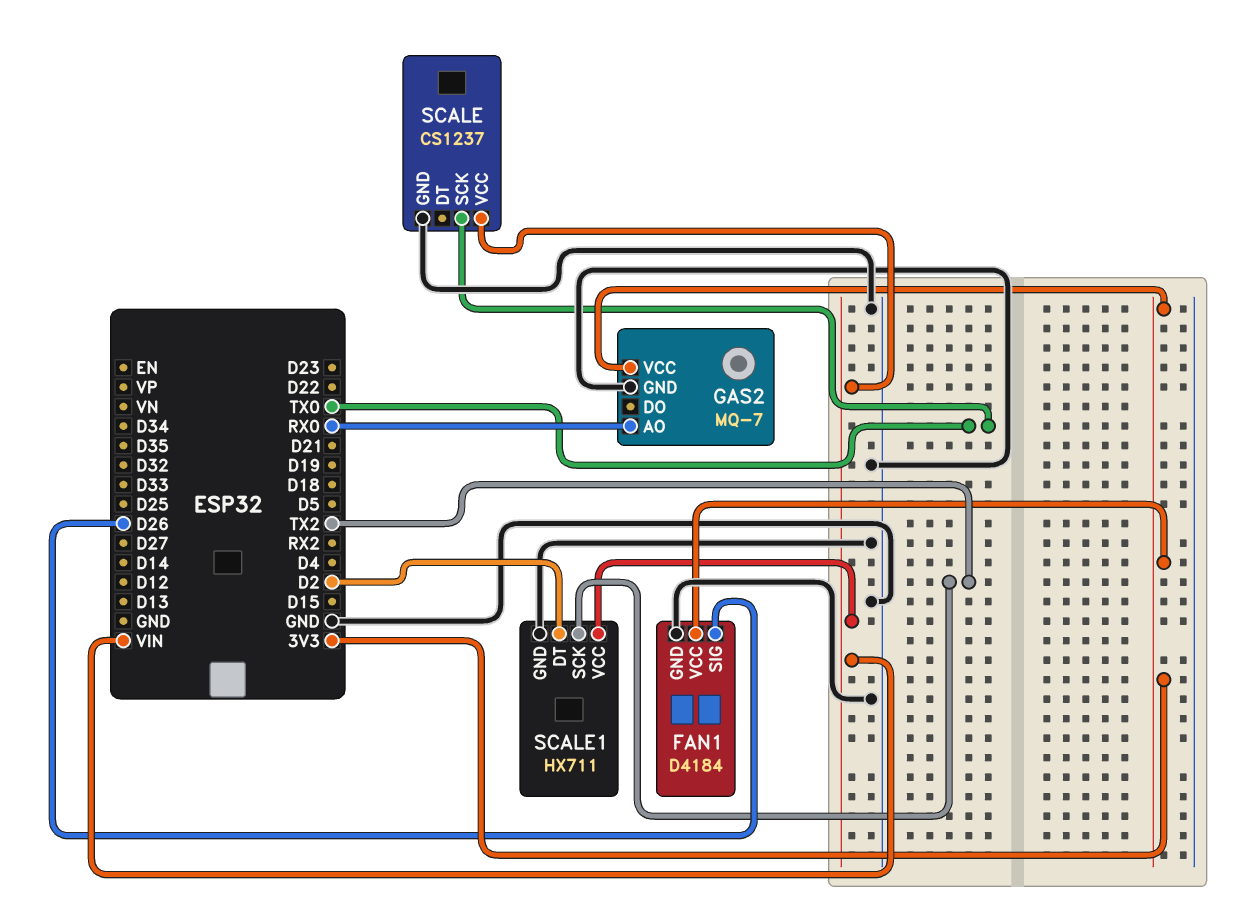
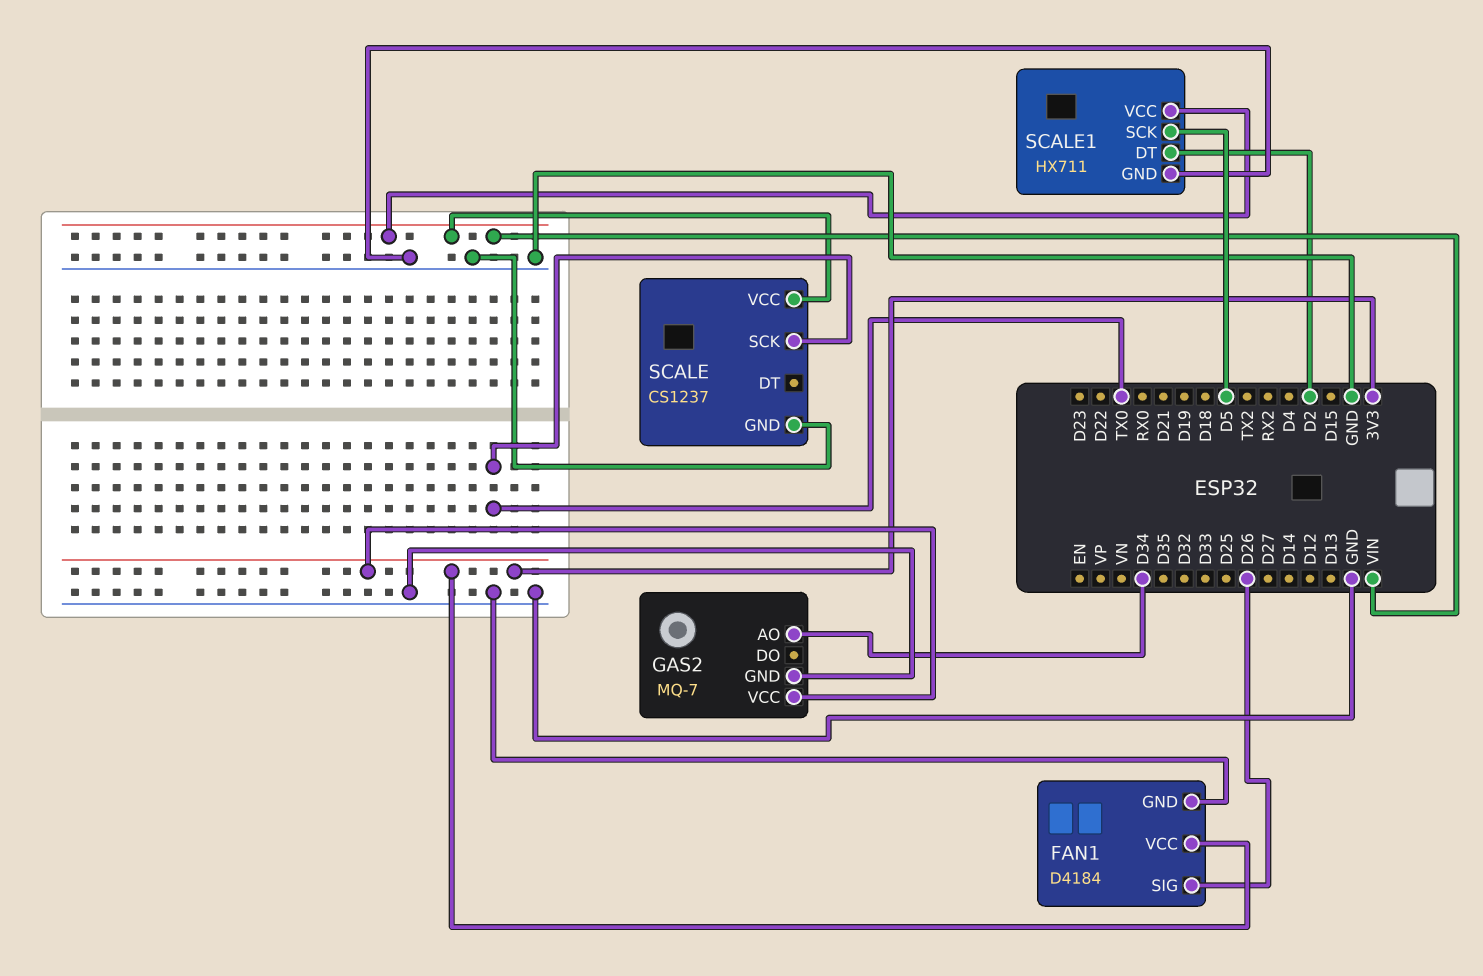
GAS2 pin AO: RX0 -> D34
SCALE1 pin SCK: TX2 -> D5

